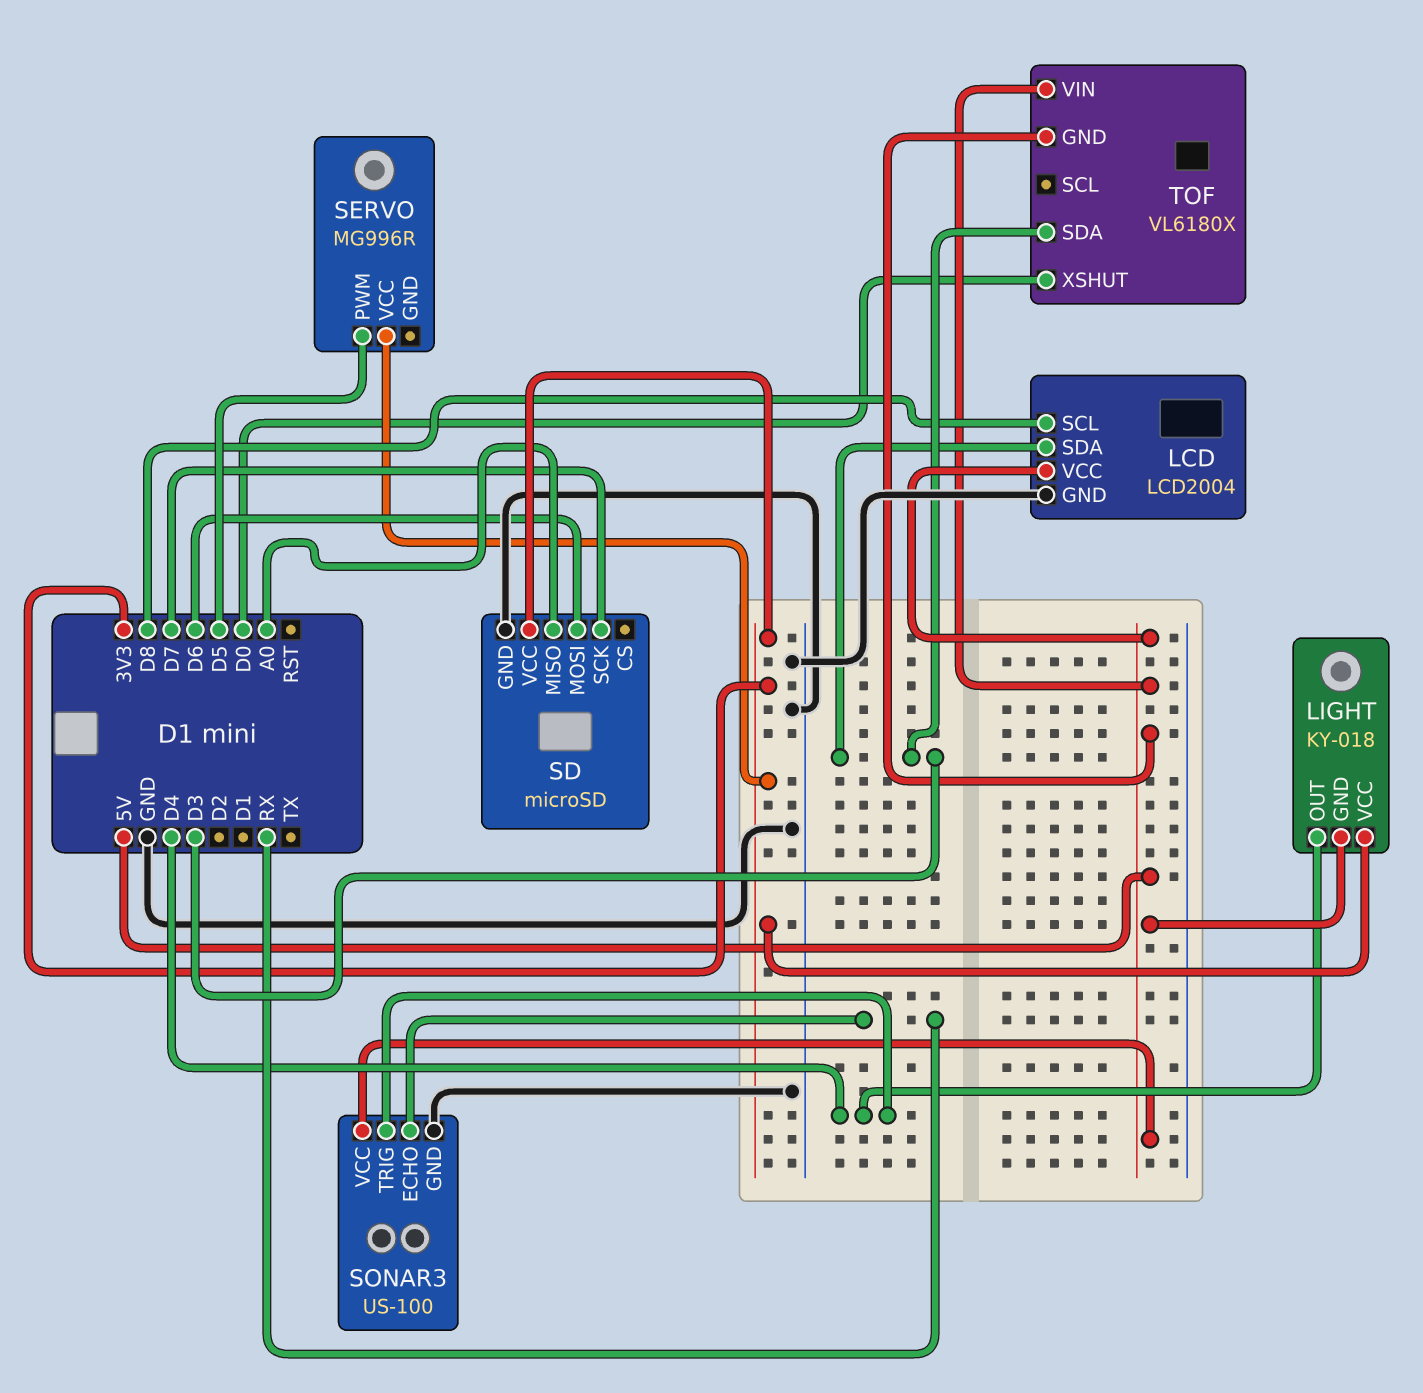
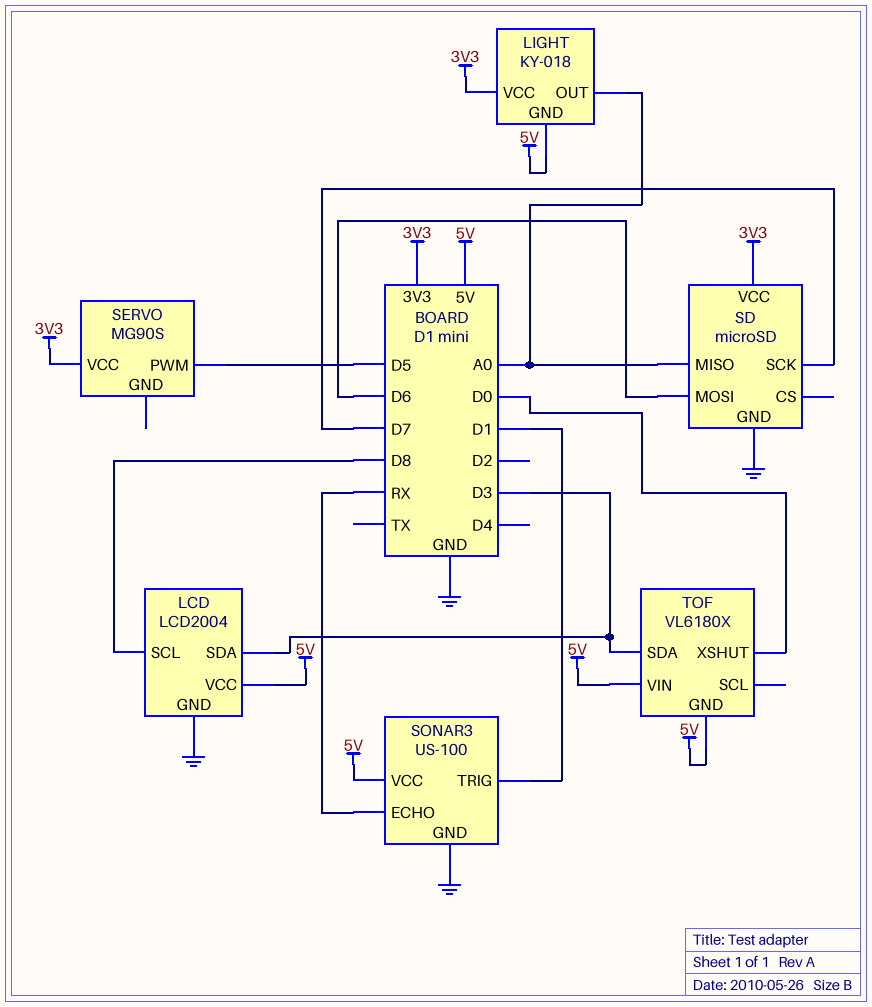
LIGHT pin OUT: D4 -> A0
SERVO: MG996R -> MG90S
SONAR3 pin TRIG: D4 -> D1

